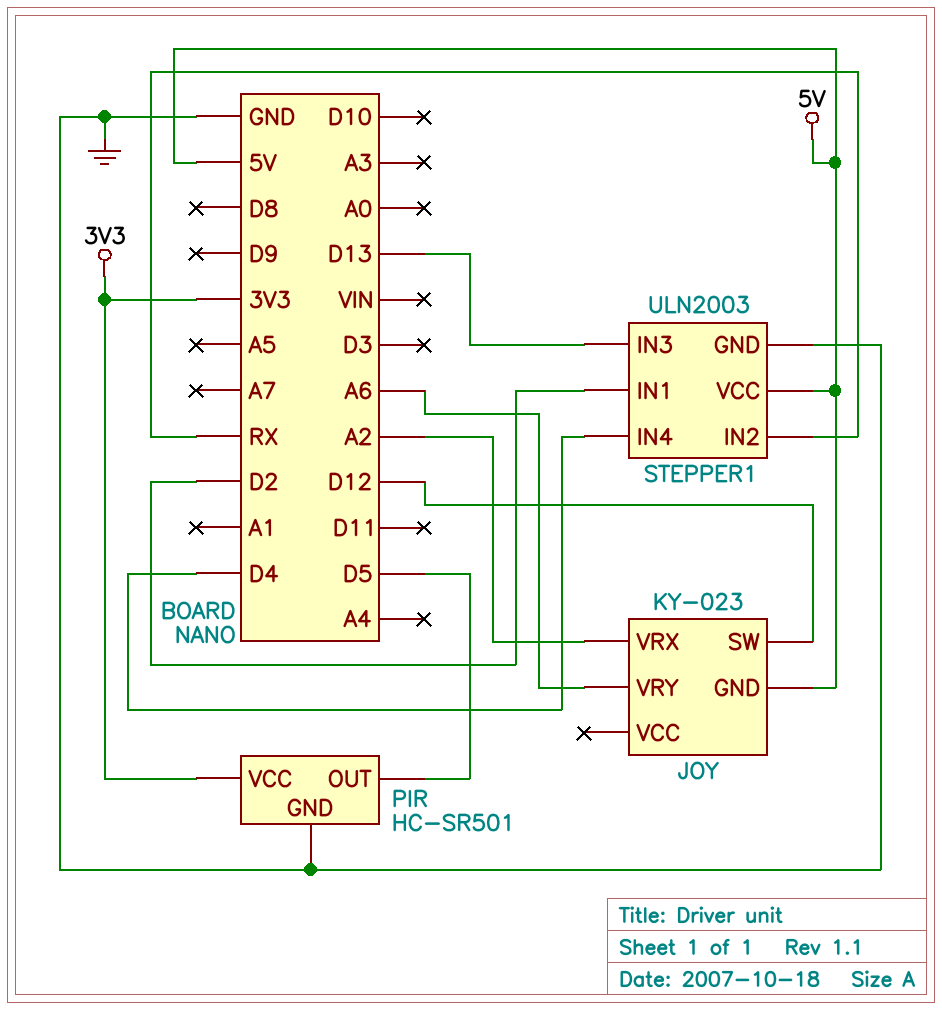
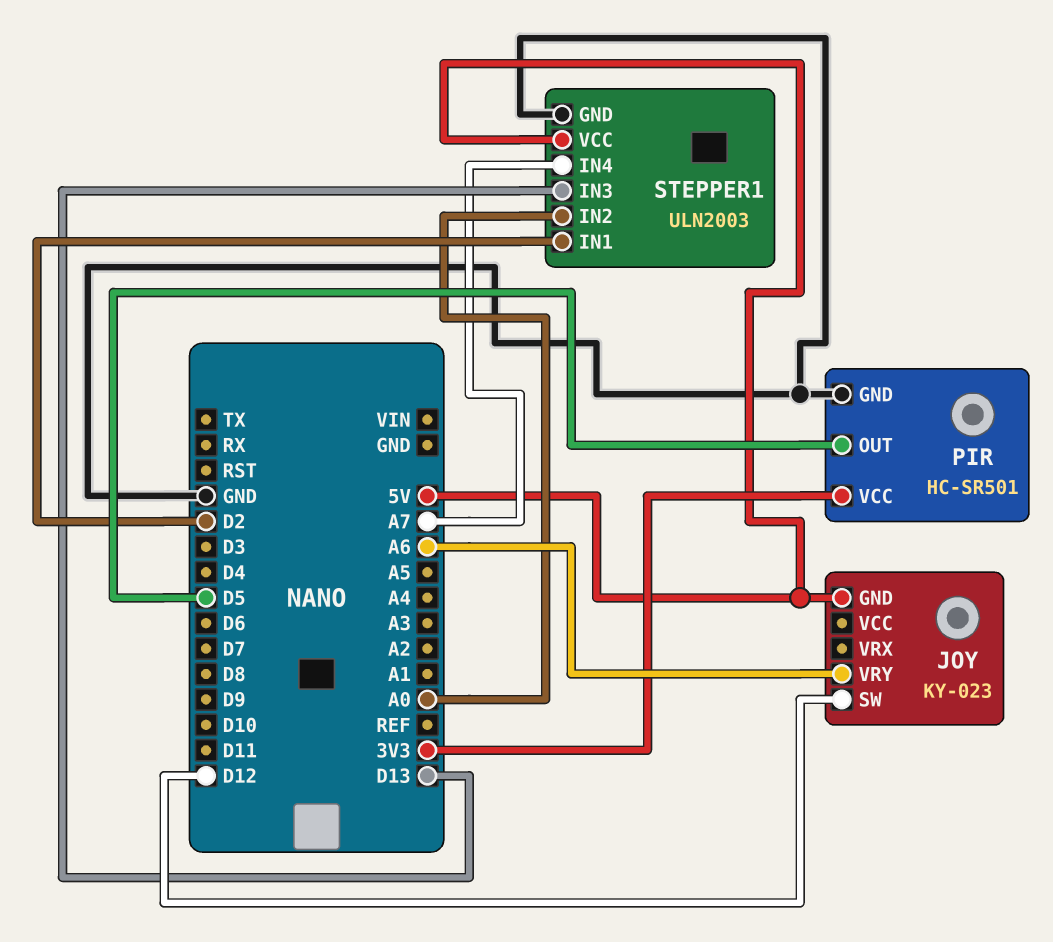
JOY pin VRX: A2 -> none
STEPPER1 pin IN2: RX -> A0
STEPPER1 pin IN4: D4 -> A7

